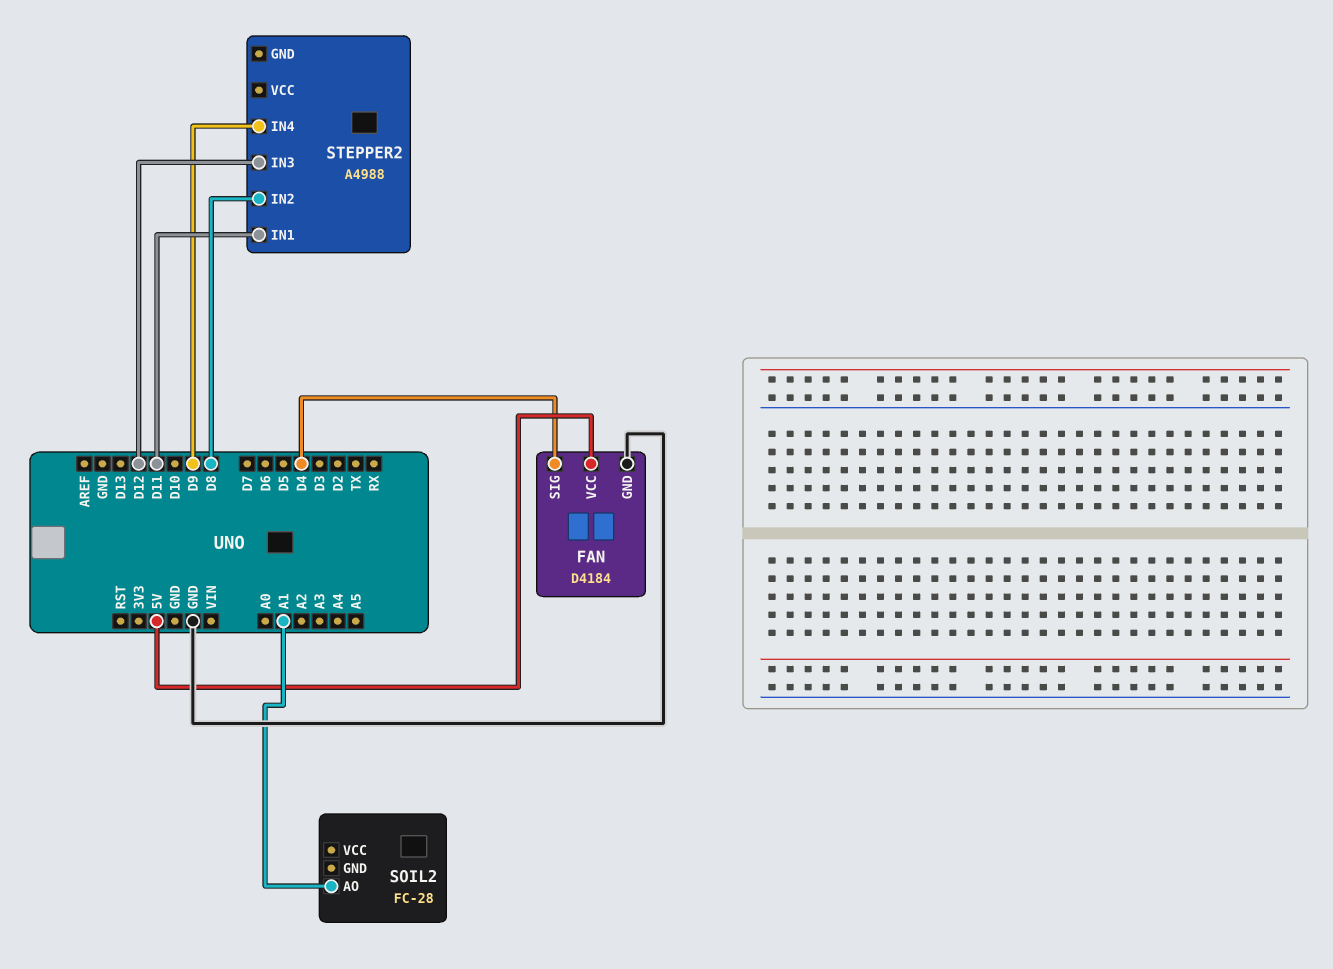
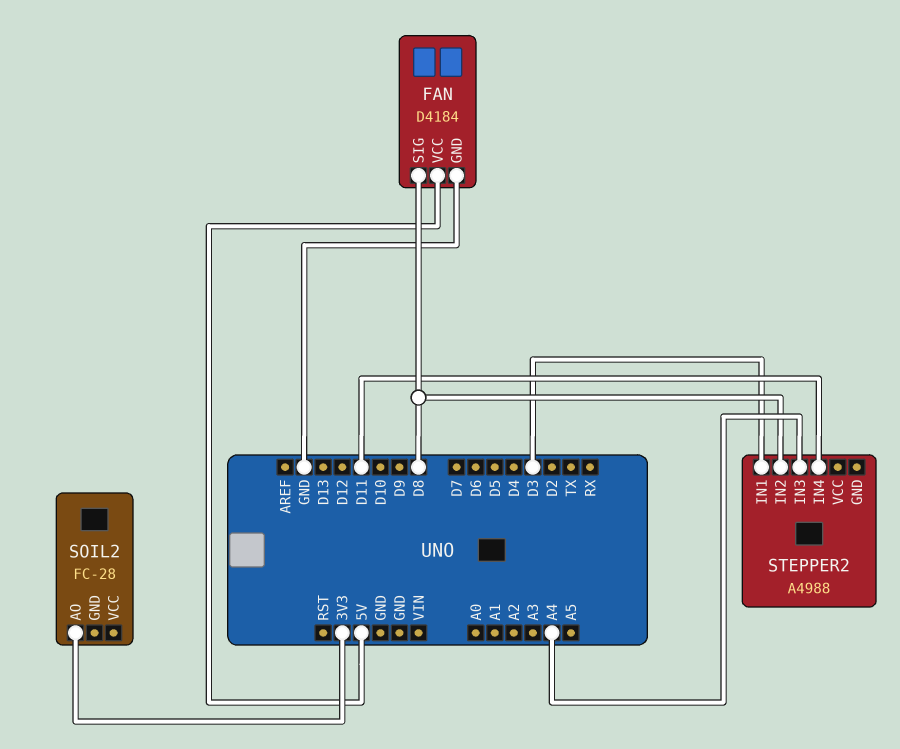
FAN pin SIG: D4 -> D8
SOIL2 pin AO: A1 -> 3V3
STEPPER2 pin IN1: D11 -> D3
STEPPER2 pin IN3: D12 -> A4
STEPPER2 pin IN4: D9 -> D11

